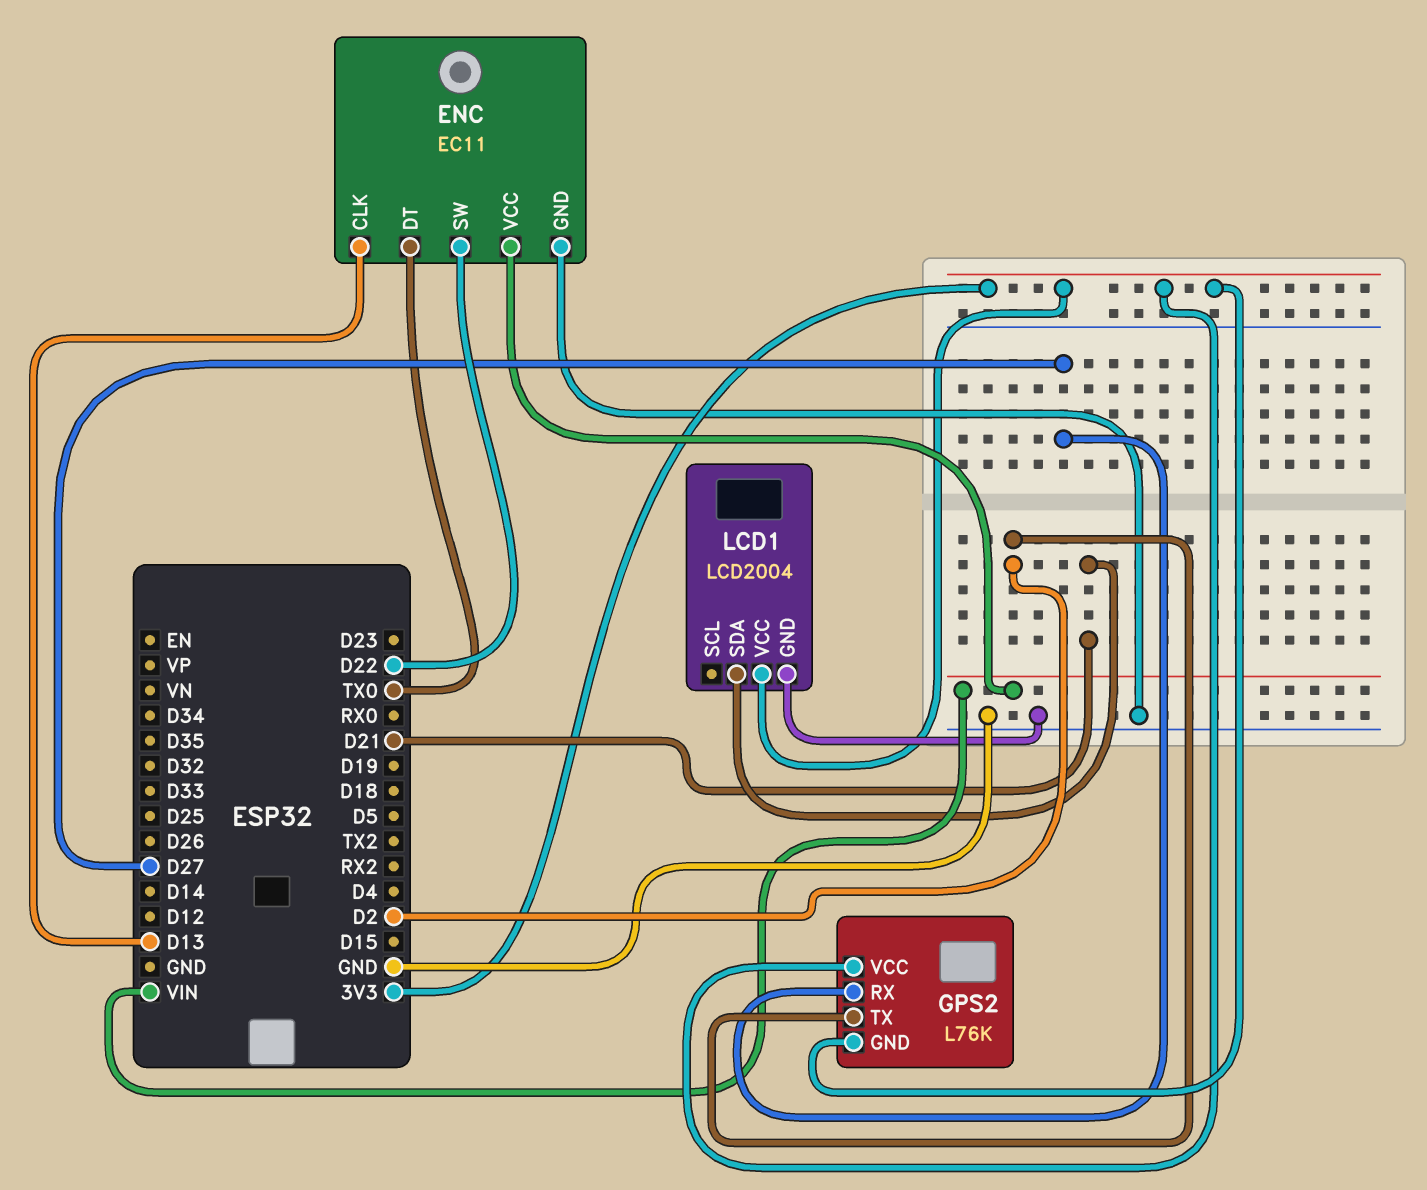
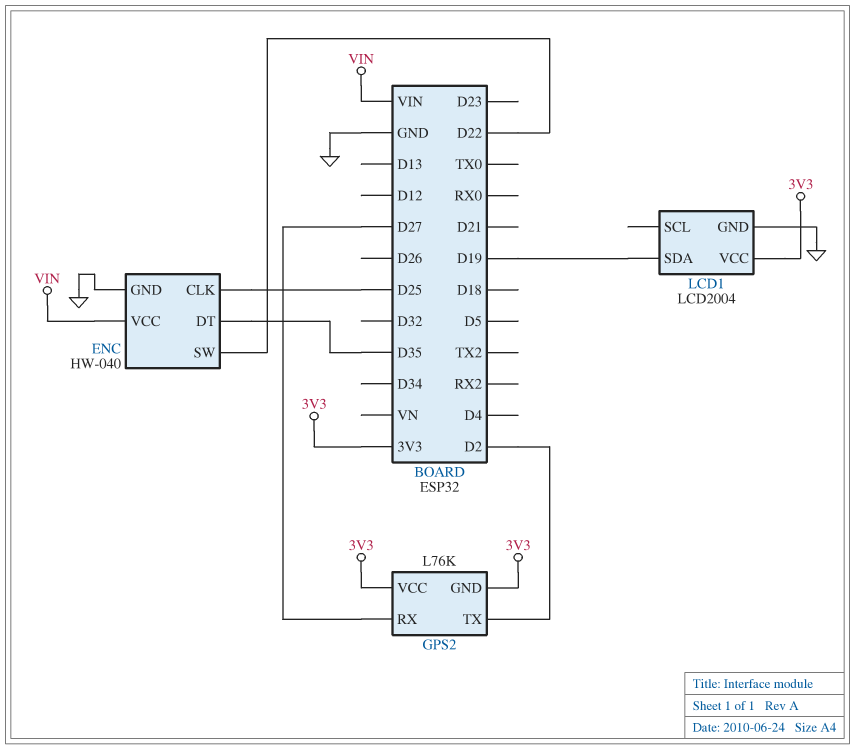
ENC: EC11 -> HW-040
ENC pin CLK: D13 -> D25
ENC pin DT: TX0 -> D35
LCD1 pin SDA: D21 -> D19

